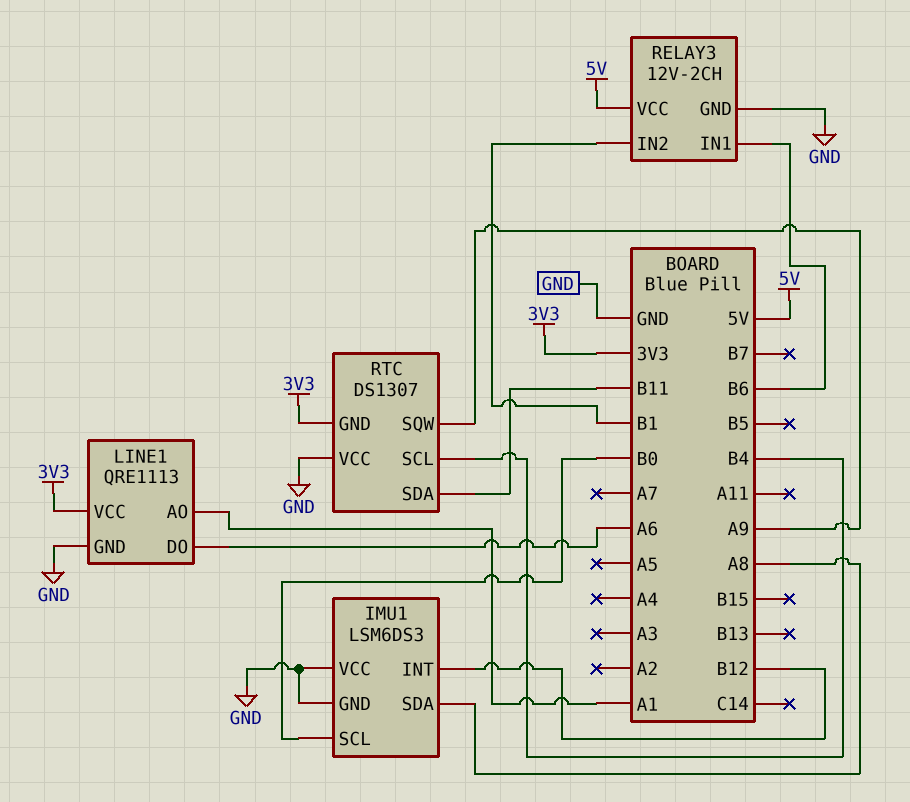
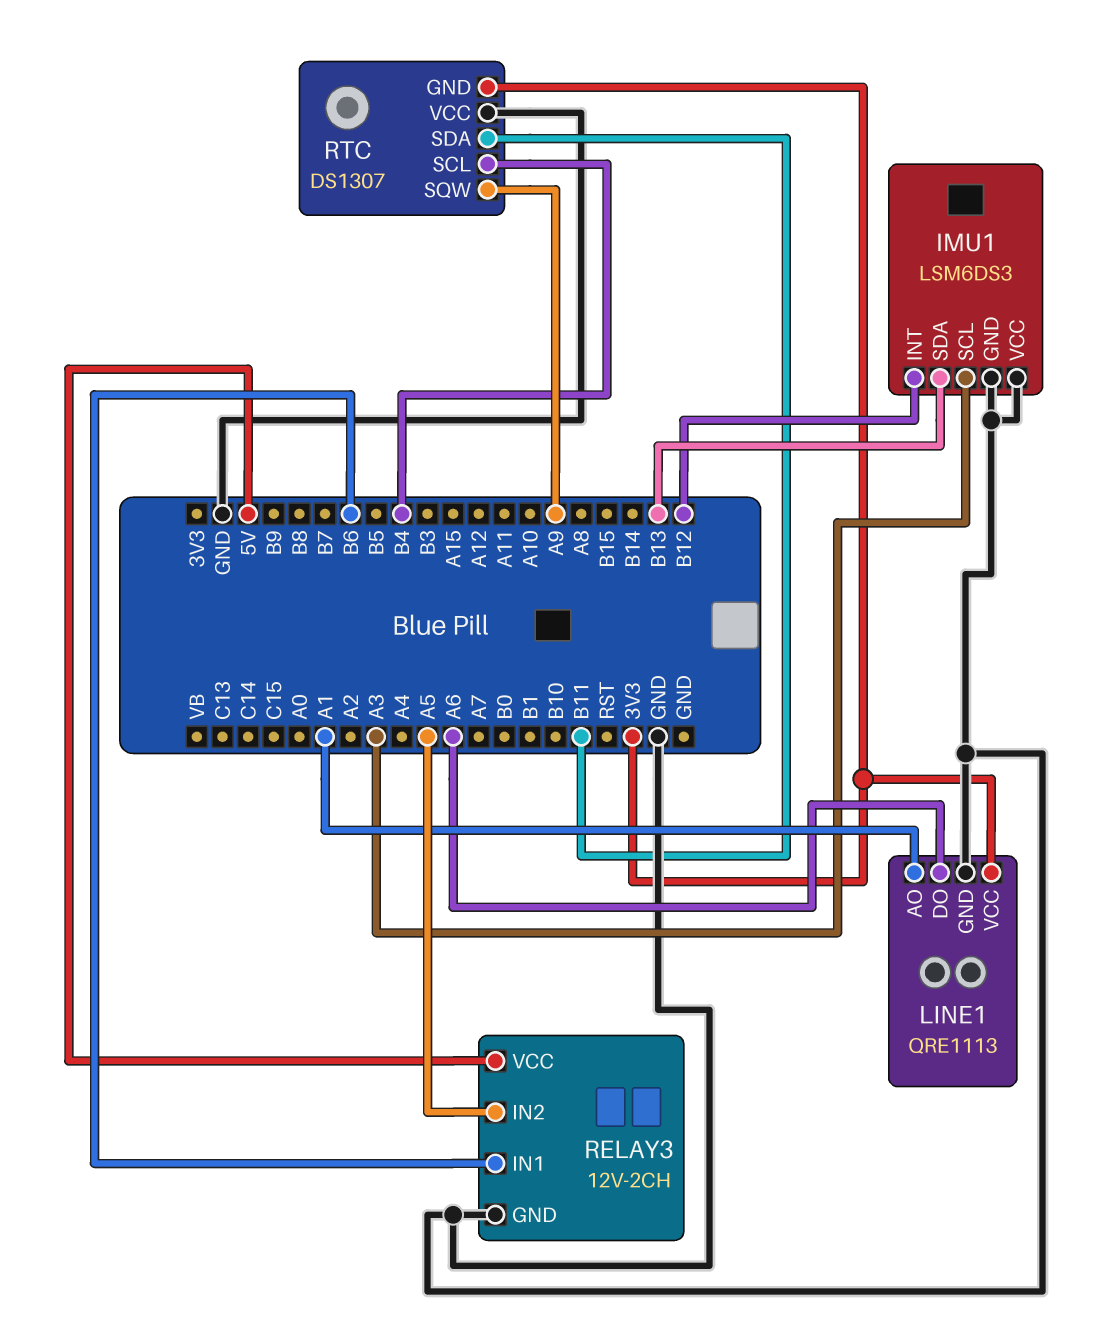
IMU1 pin SCL: B0 -> A3
IMU1 pin SDA: A8 -> B13
RELAY3 pin IN2: B1 -> A5

